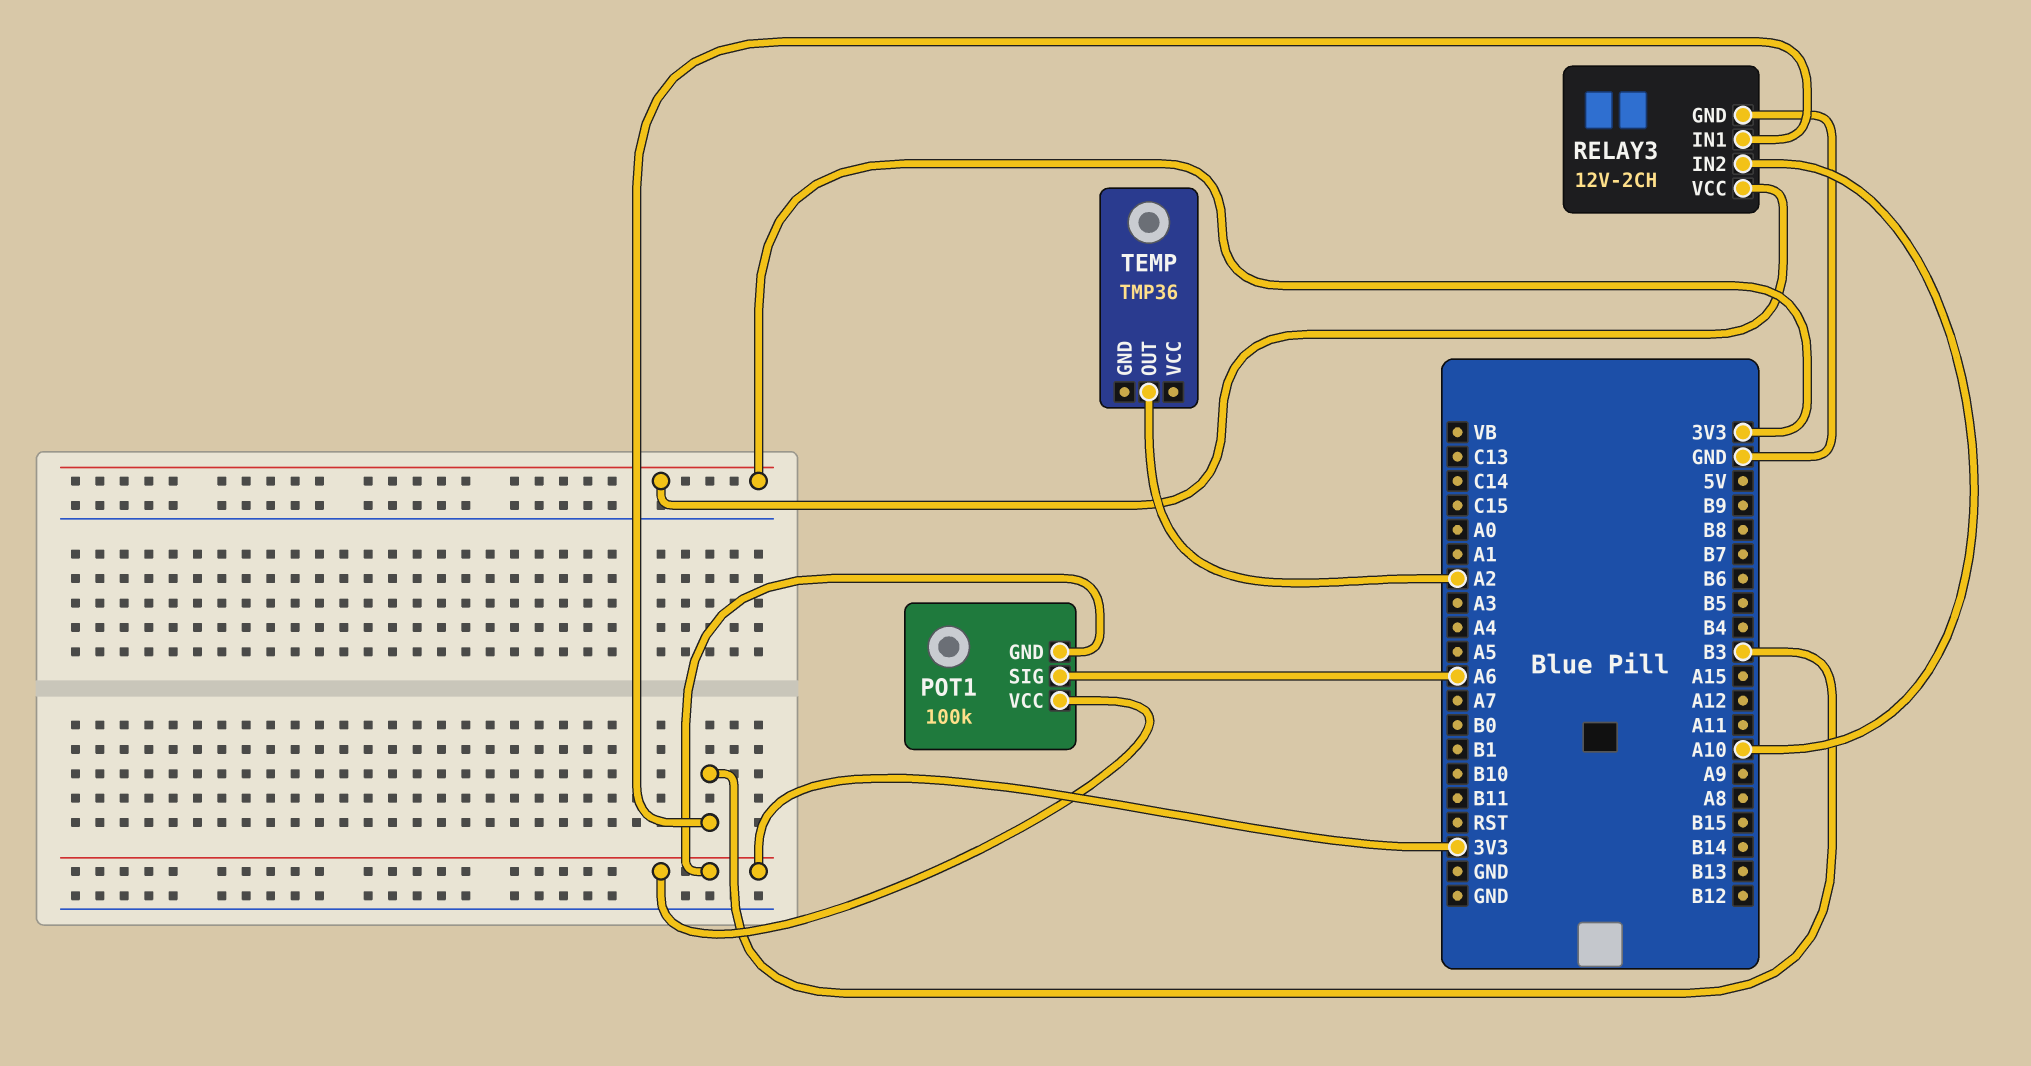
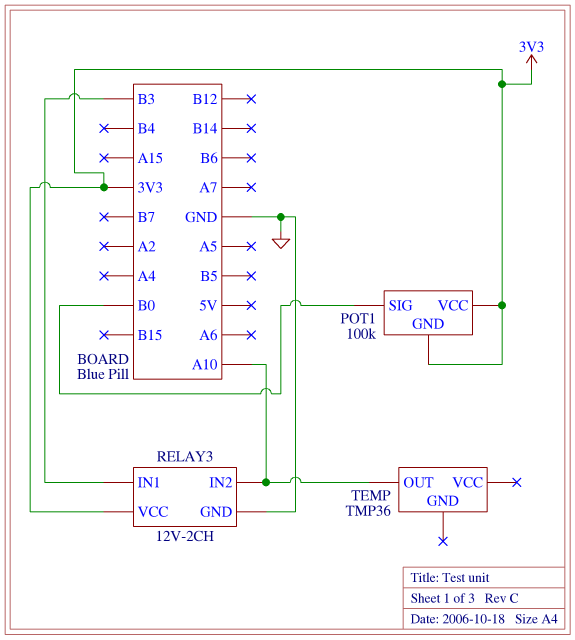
POT1 pin SIG: A6 -> B0
TEMP pin OUT: A2 -> A10

